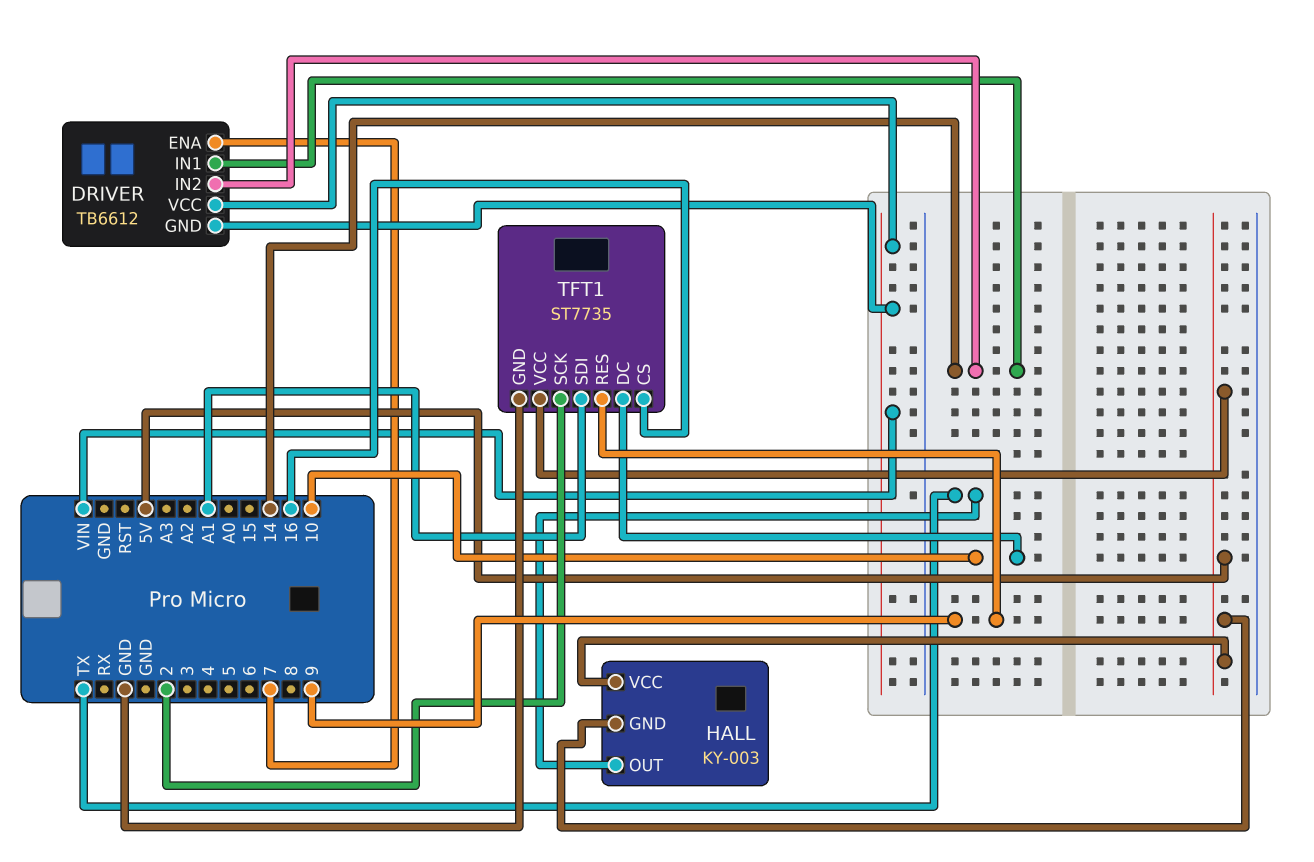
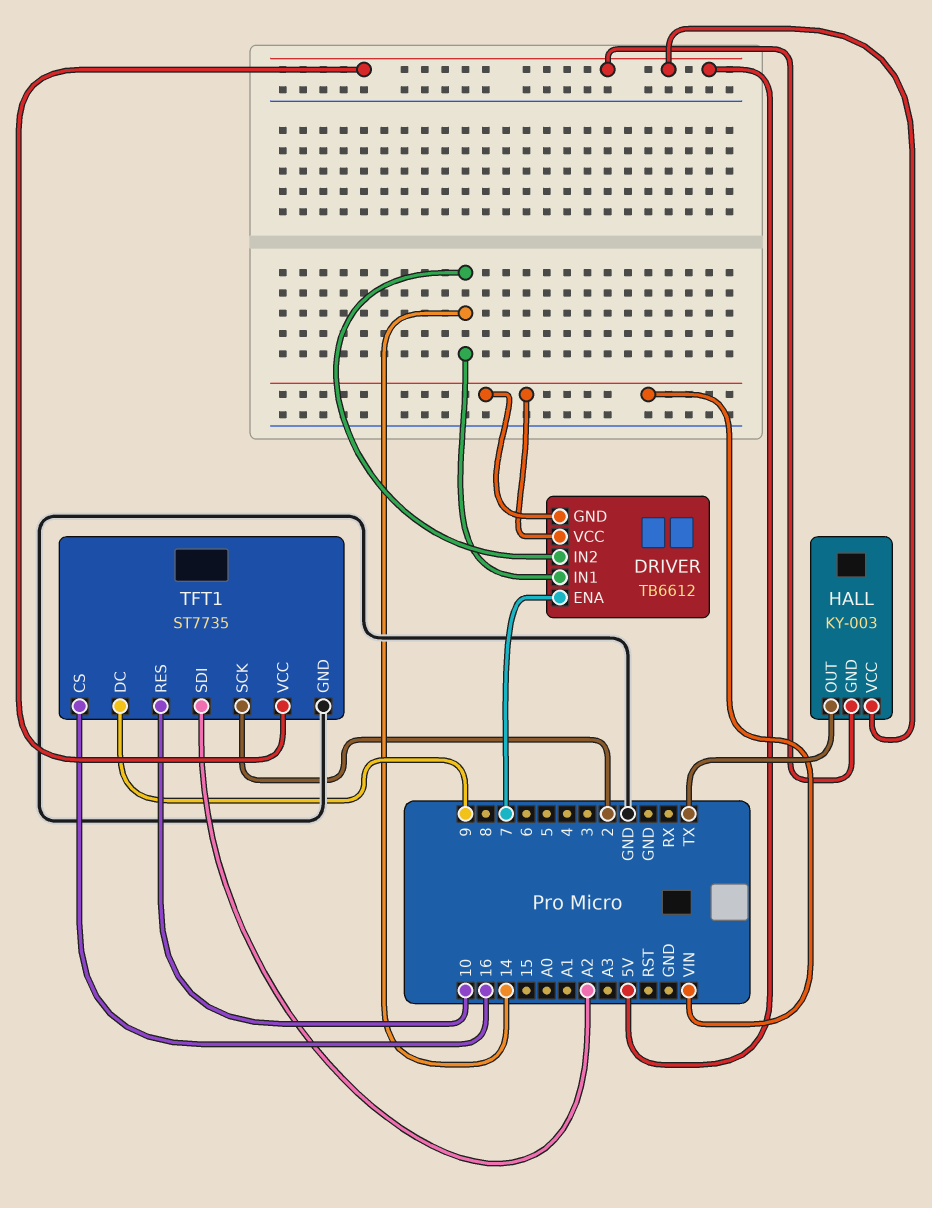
TFT1 pin DC: 10 -> 9
TFT1 pin RES: 9 -> 10
TFT1 pin SDI: A1 -> A2

